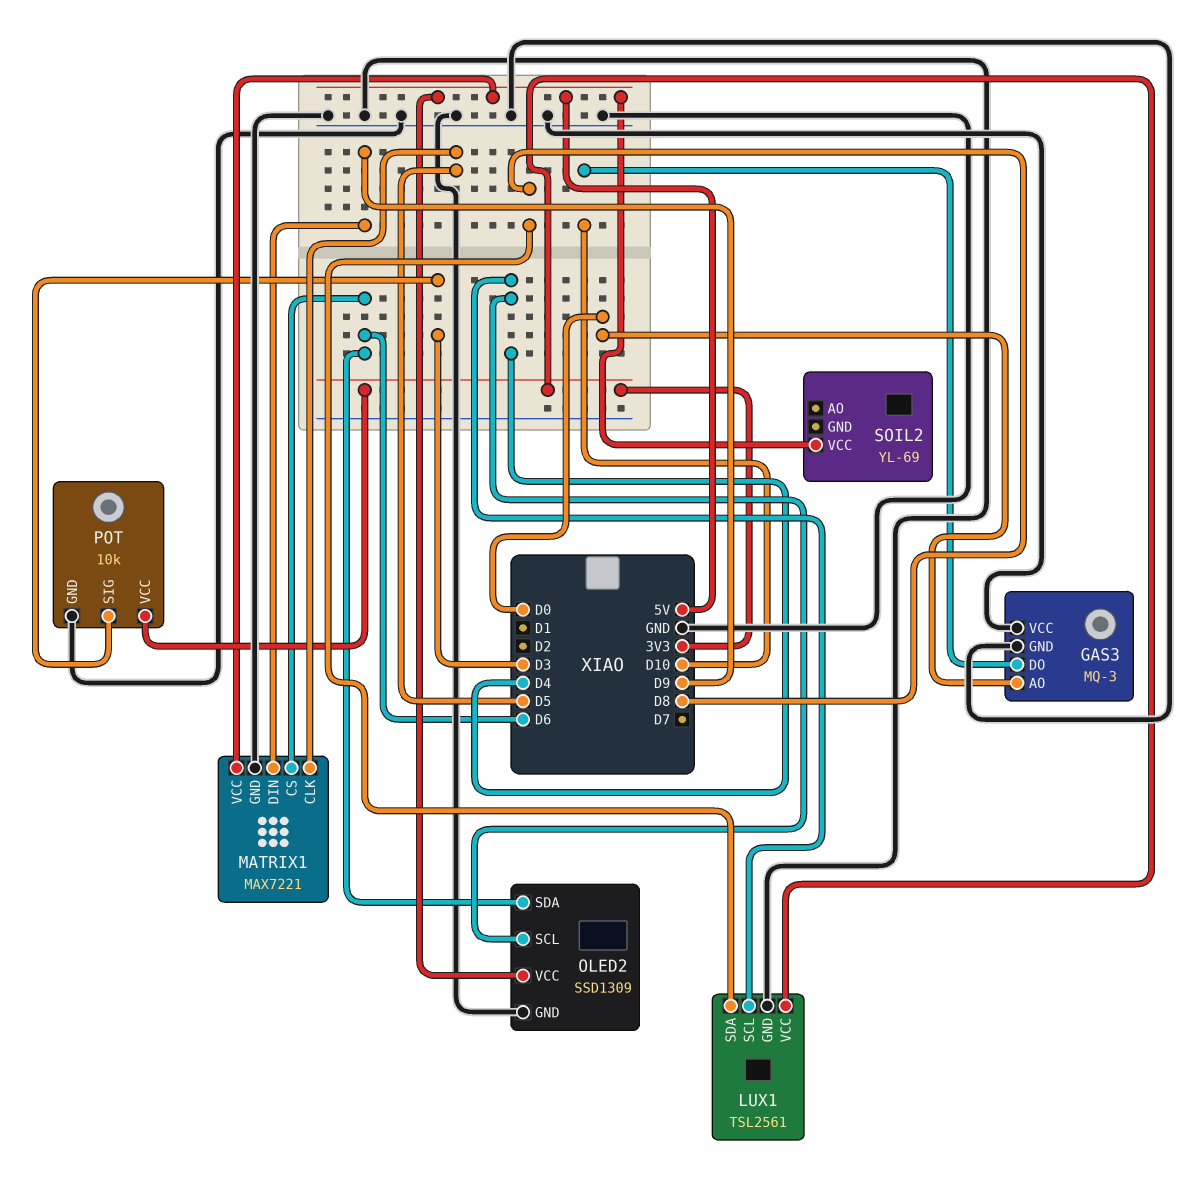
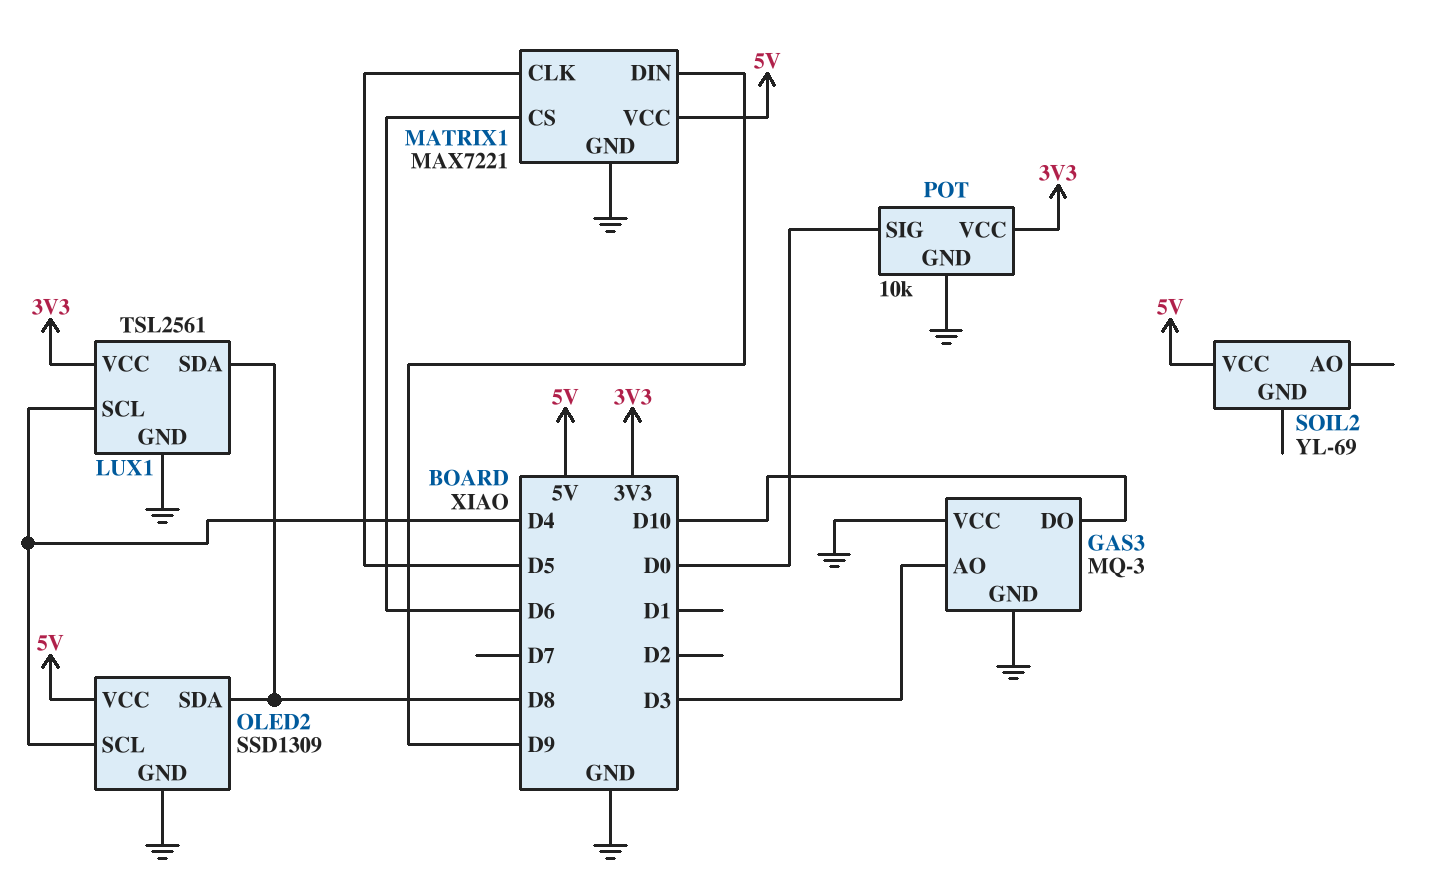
GAS3 pin AO: D0 -> D3
OLED2 pin SDA: D6 -> D8
POT pin SIG: D3 -> D0

